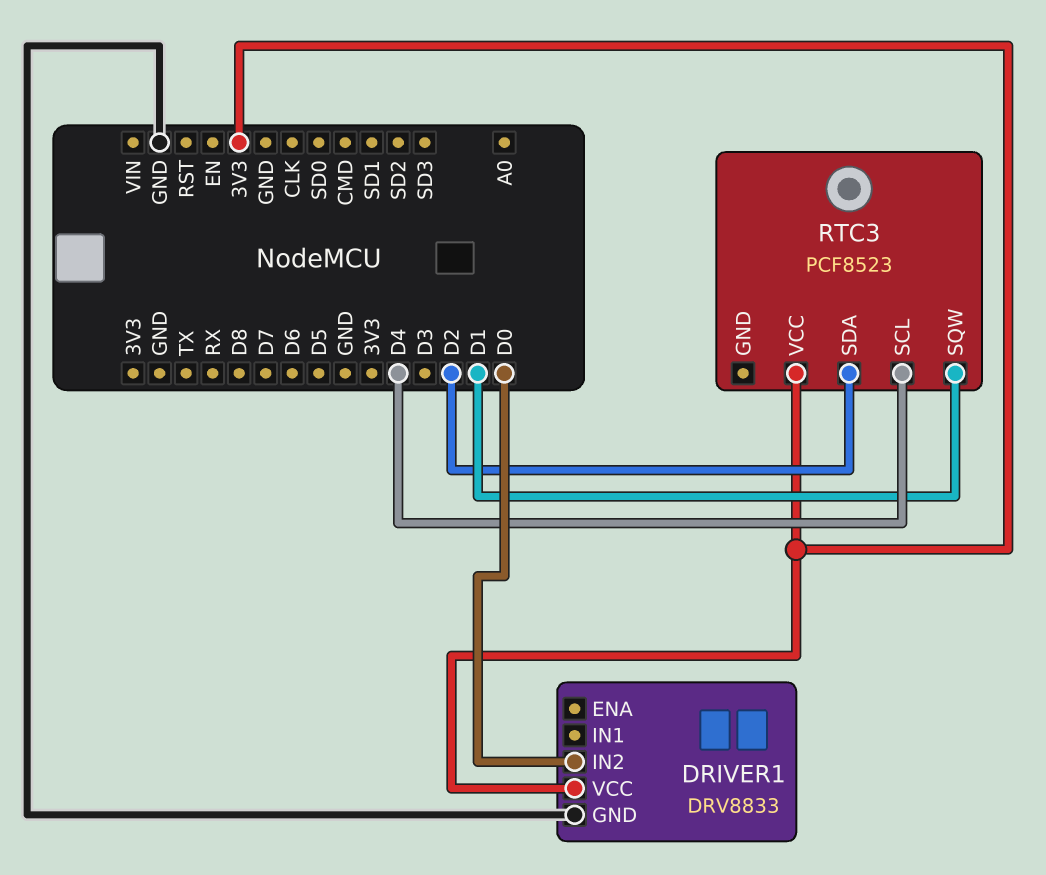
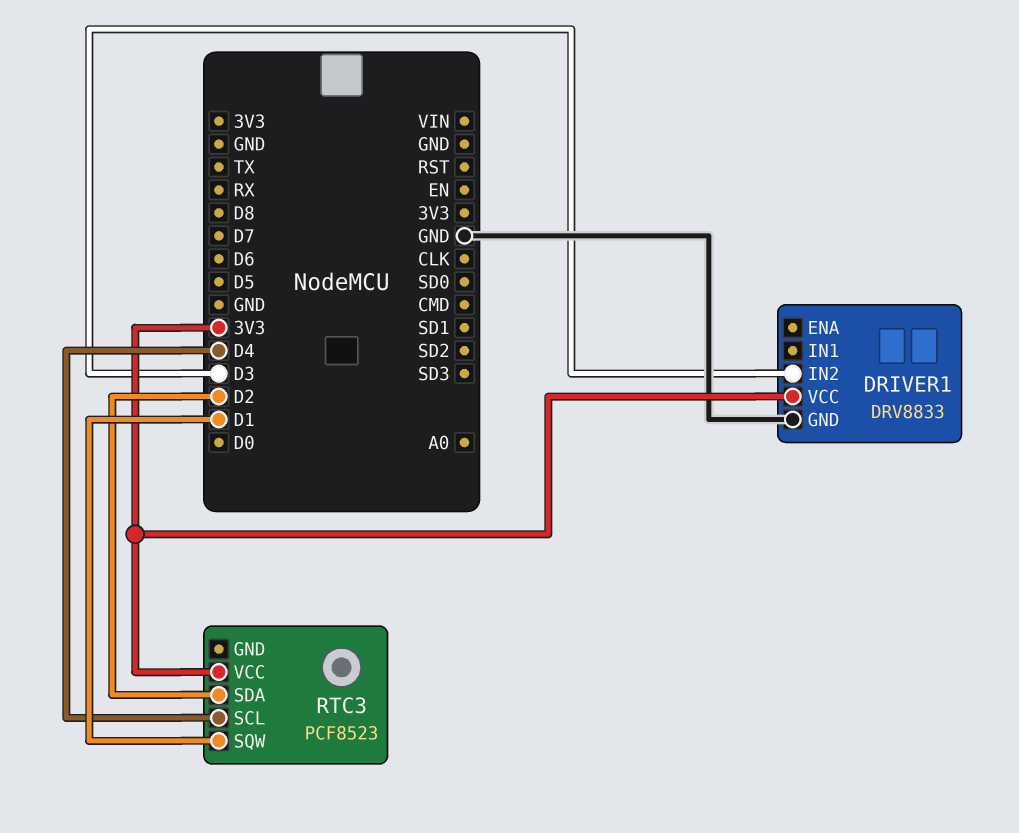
DRIVER1 pin IN2: D0 -> D3

